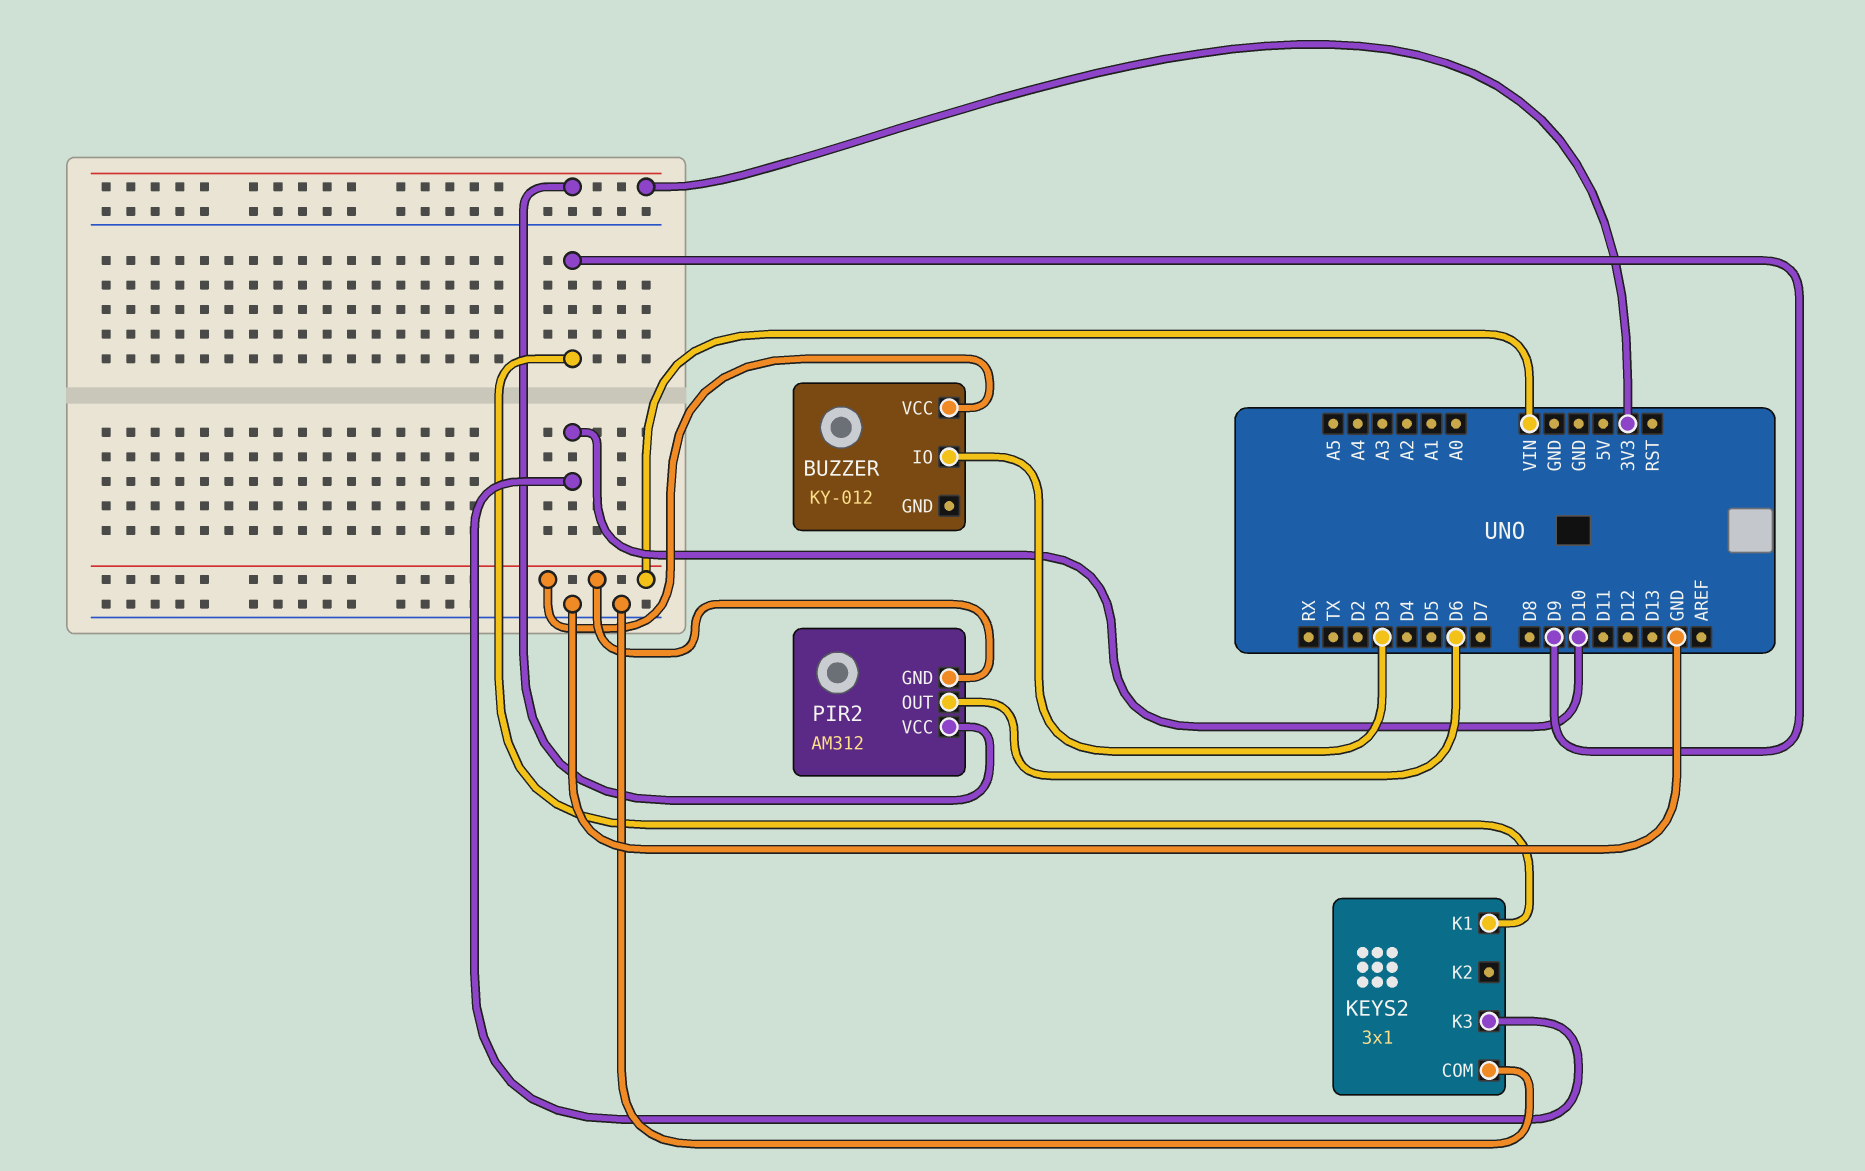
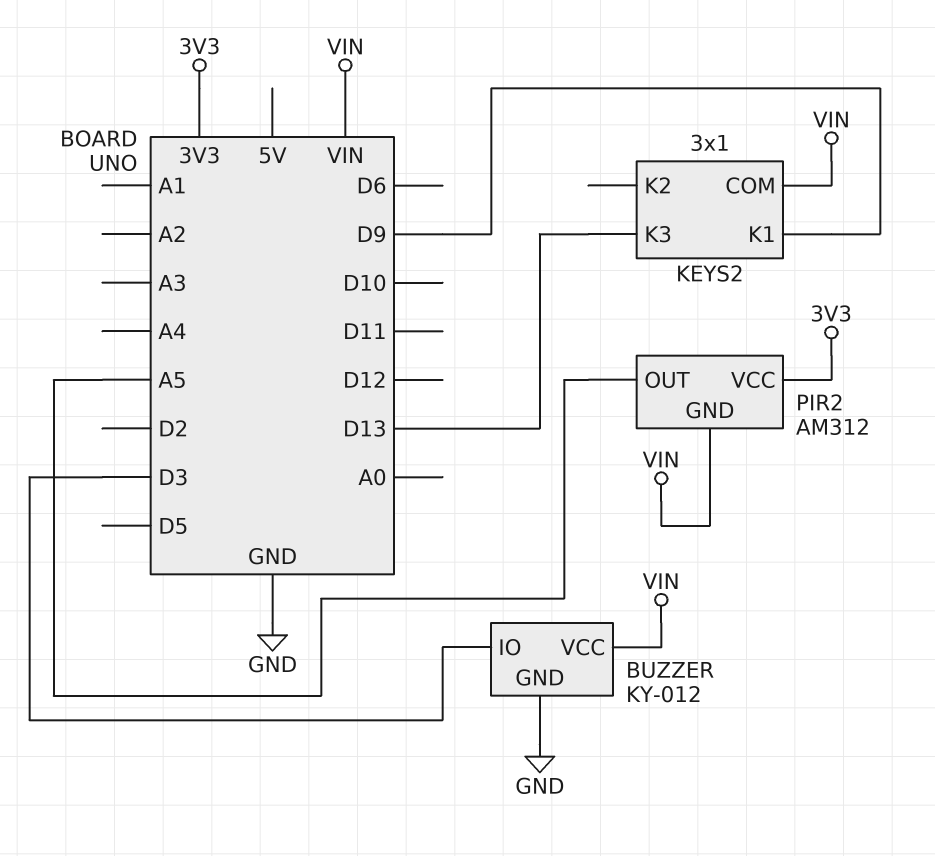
BUZZER pin GND: none -> GND
KEYS2 pin COM: GND -> VIN
KEYS2 pin K3: D10 -> D13
PIR2 pin OUT: D6 -> A5

